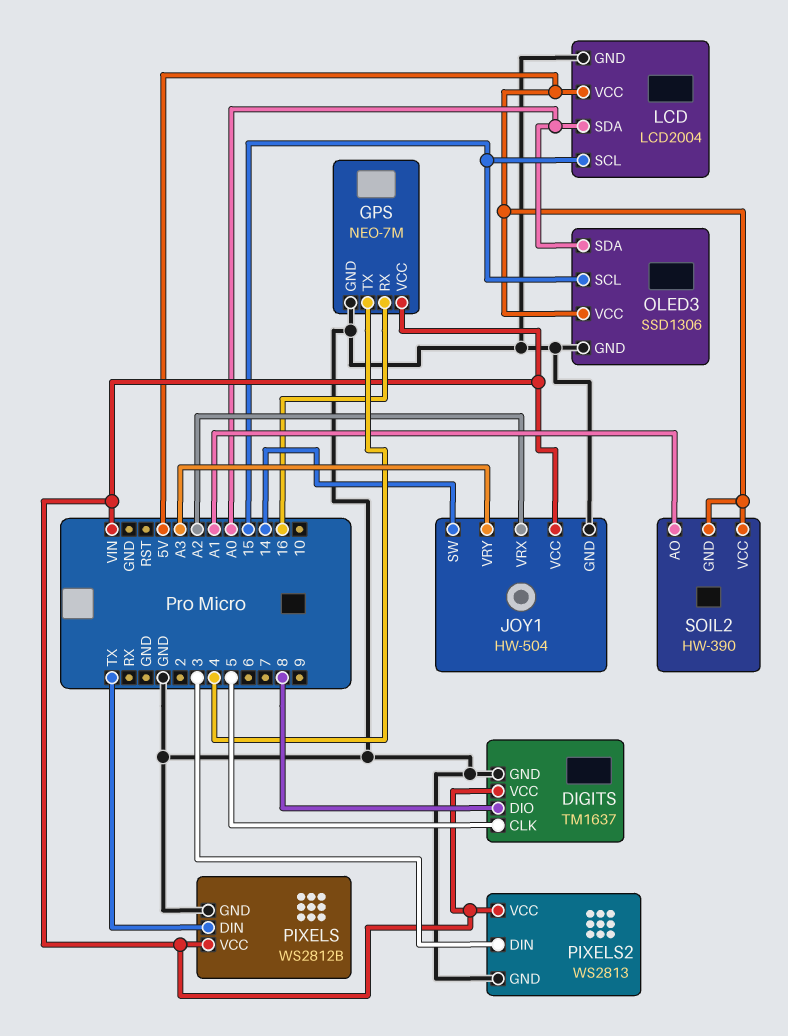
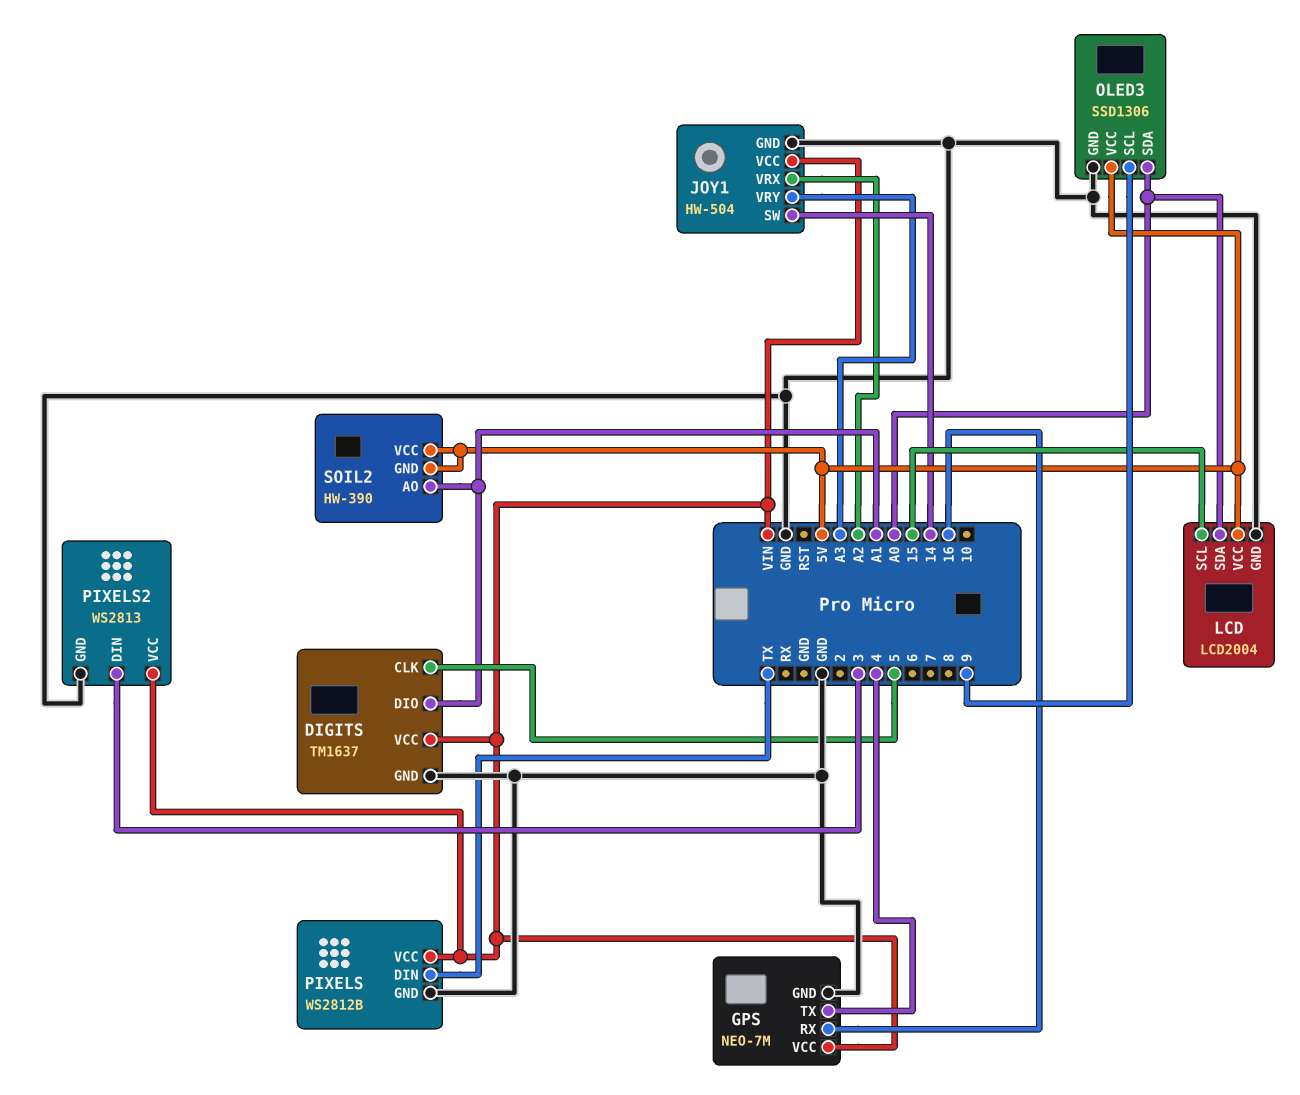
DIGITS pin DIO: 8 -> A1
OLED3 pin SCL: 15 -> 9

